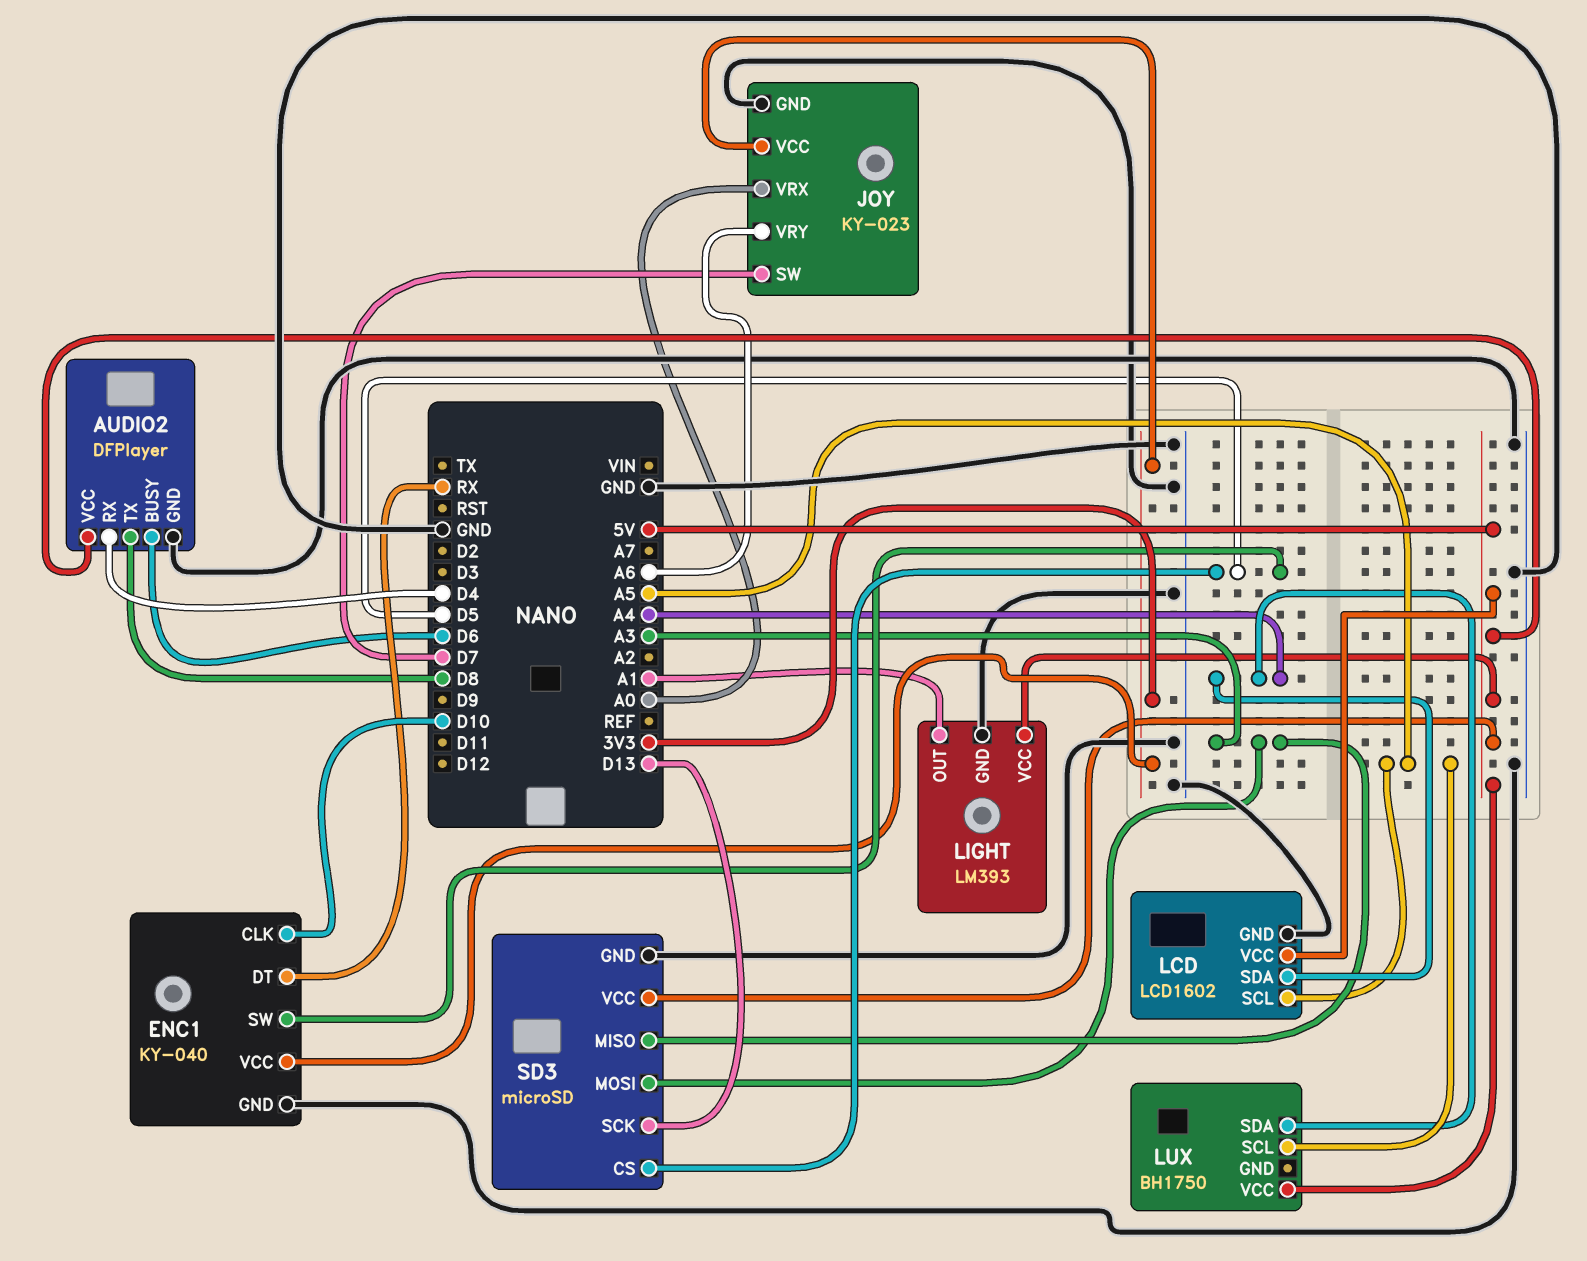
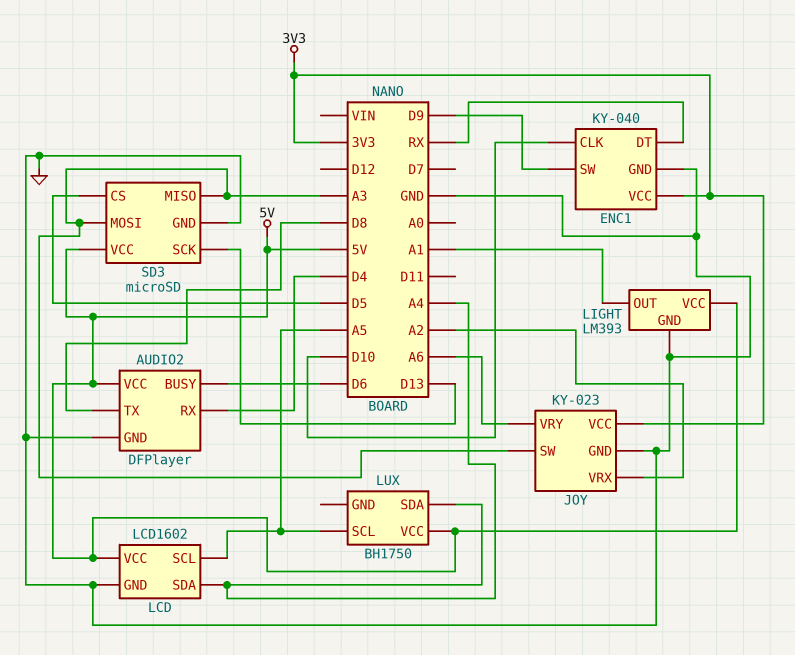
ENC1 pin SW: D5 -> D9
JOY pin SW: D7 -> A3
JOY pin VRX: A0 -> A2

